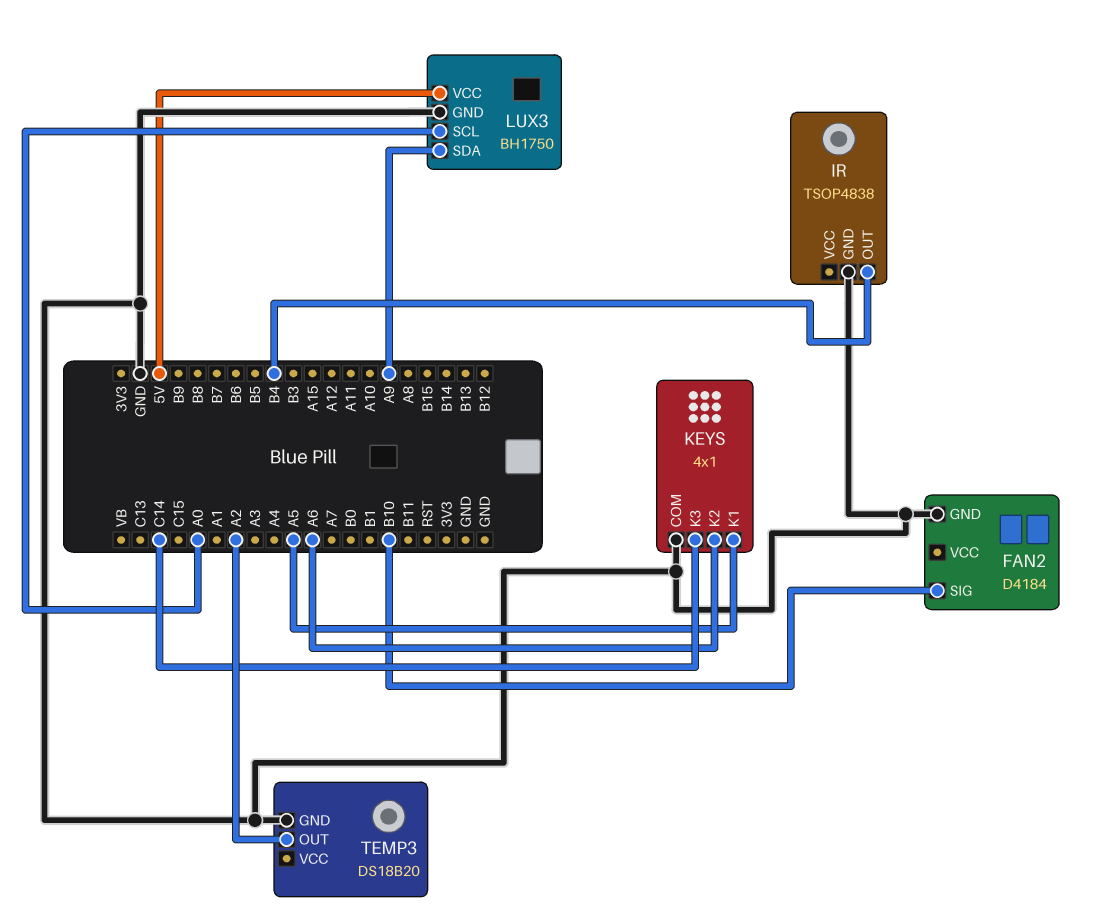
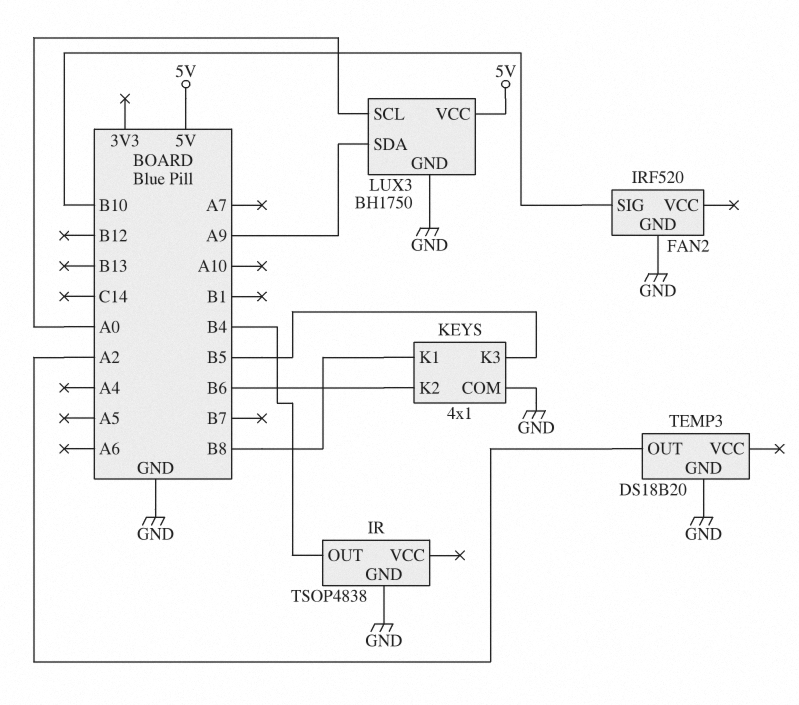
FAN2: D4184 -> IRF520
KEYS pin K1: A5 -> B8
KEYS pin K2: A6 -> B6
KEYS pin K3: C14 -> B5

